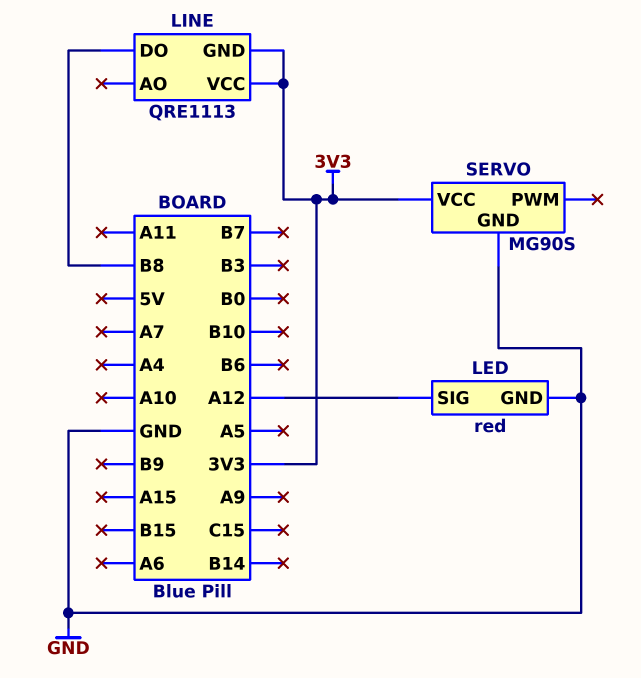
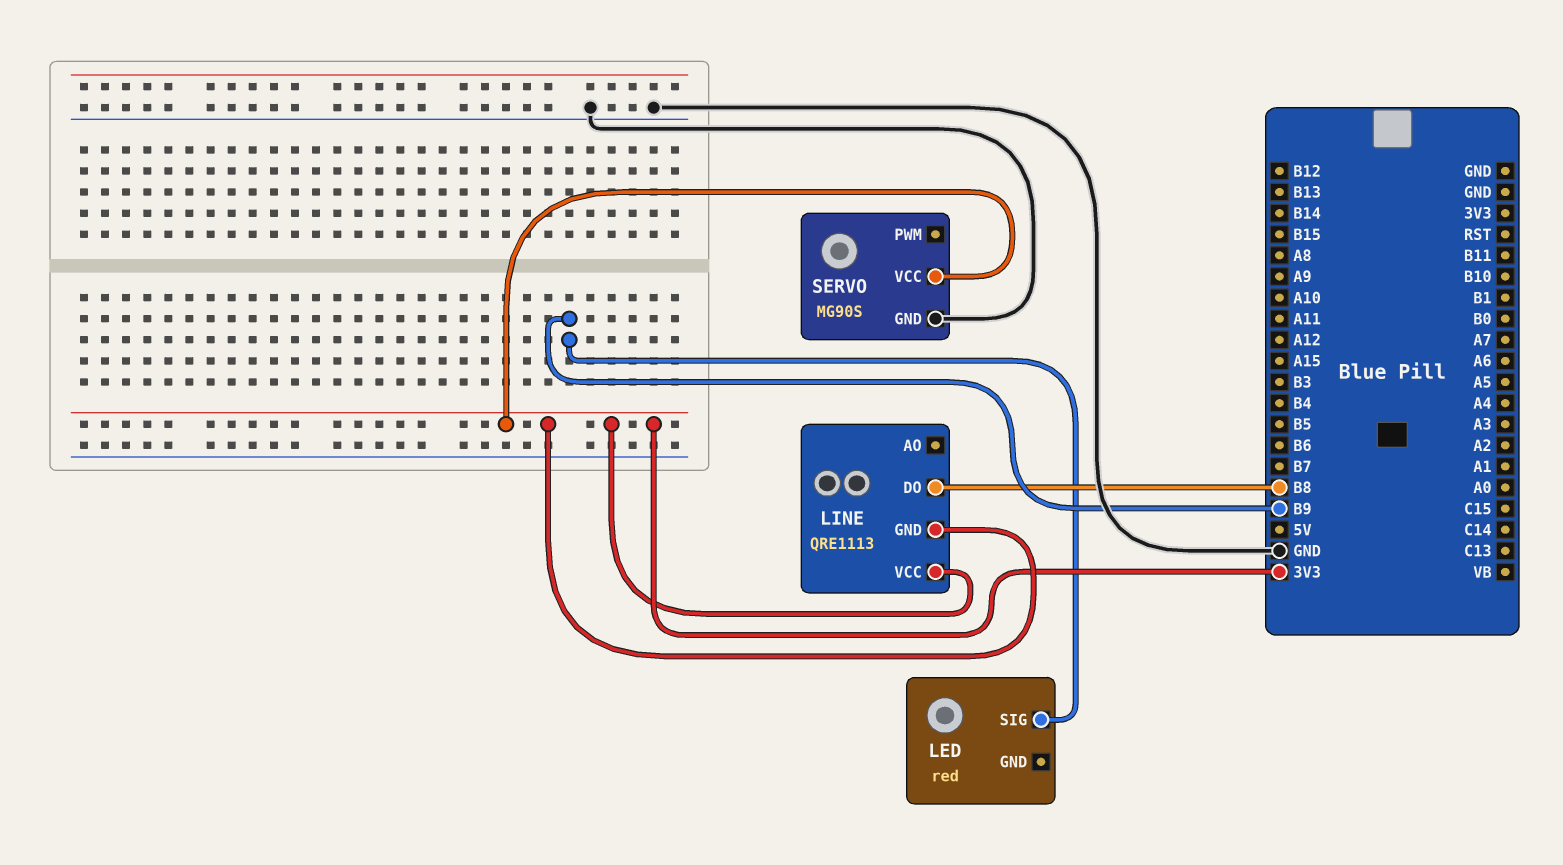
LED pin GND: GND -> none
LED pin SIG: A12 -> B9

